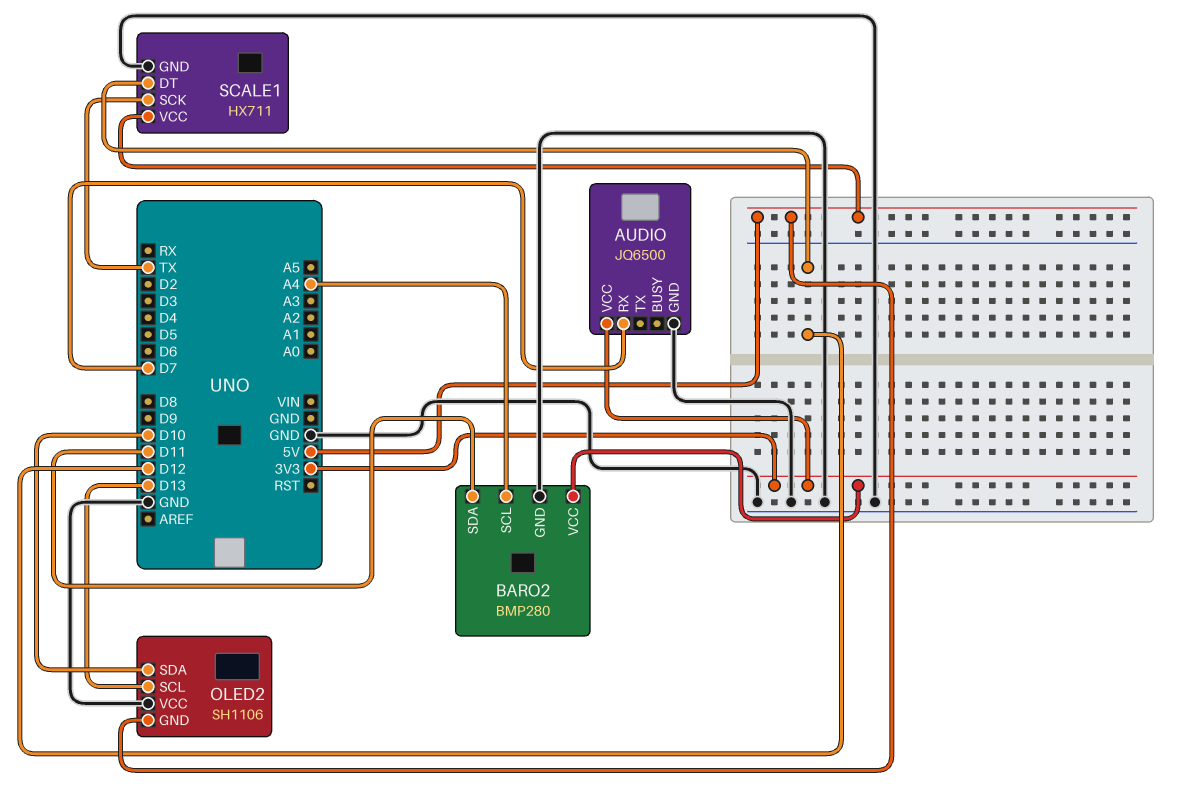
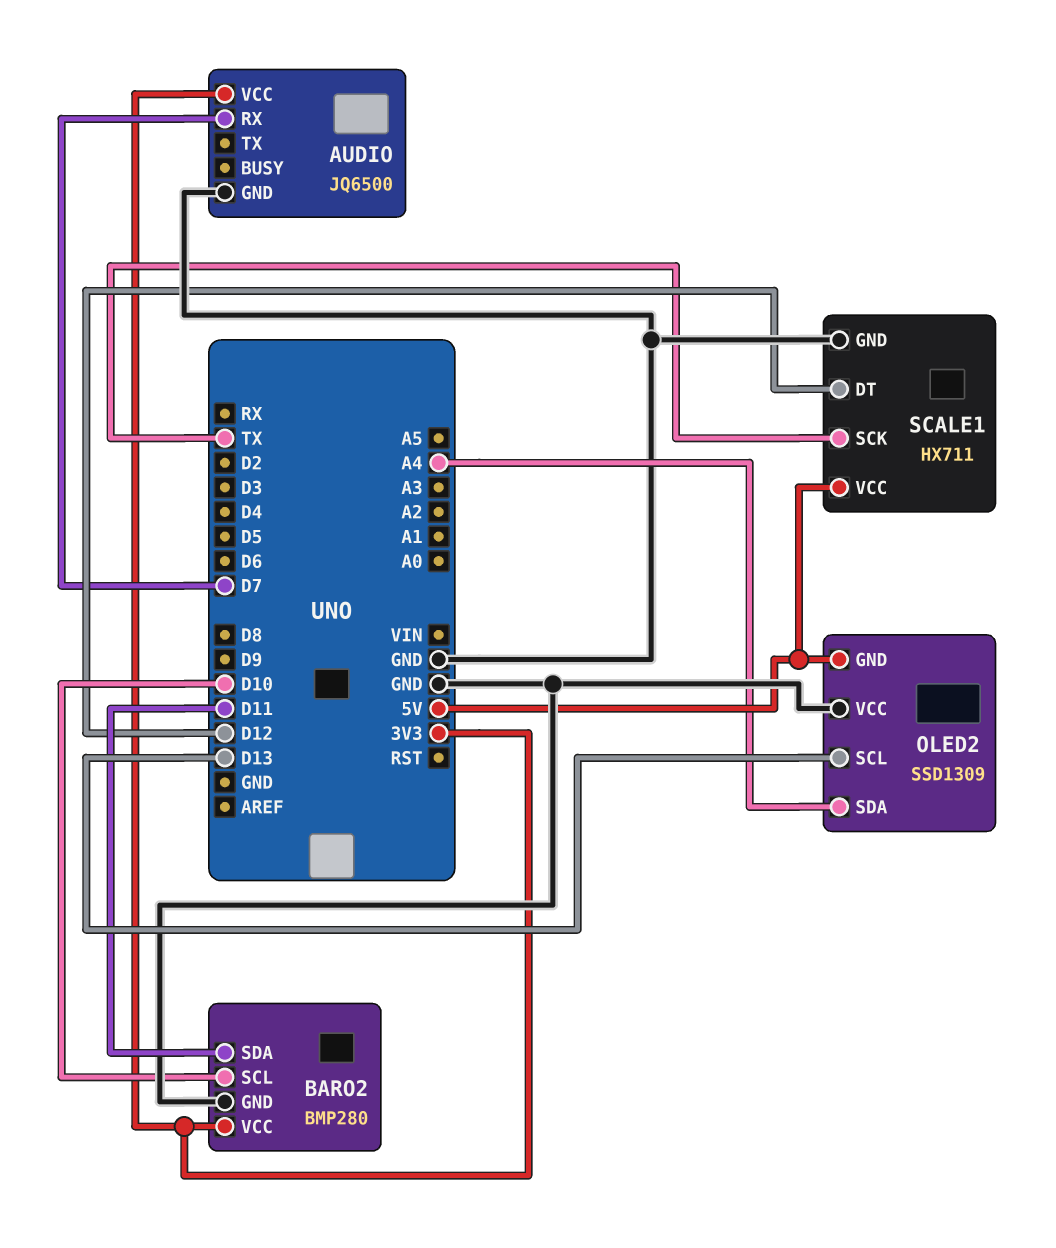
BARO2 pin SCL: A4 -> D10
OLED2: SH1106 -> SSD1309
OLED2 pin SDA: D10 -> A4

